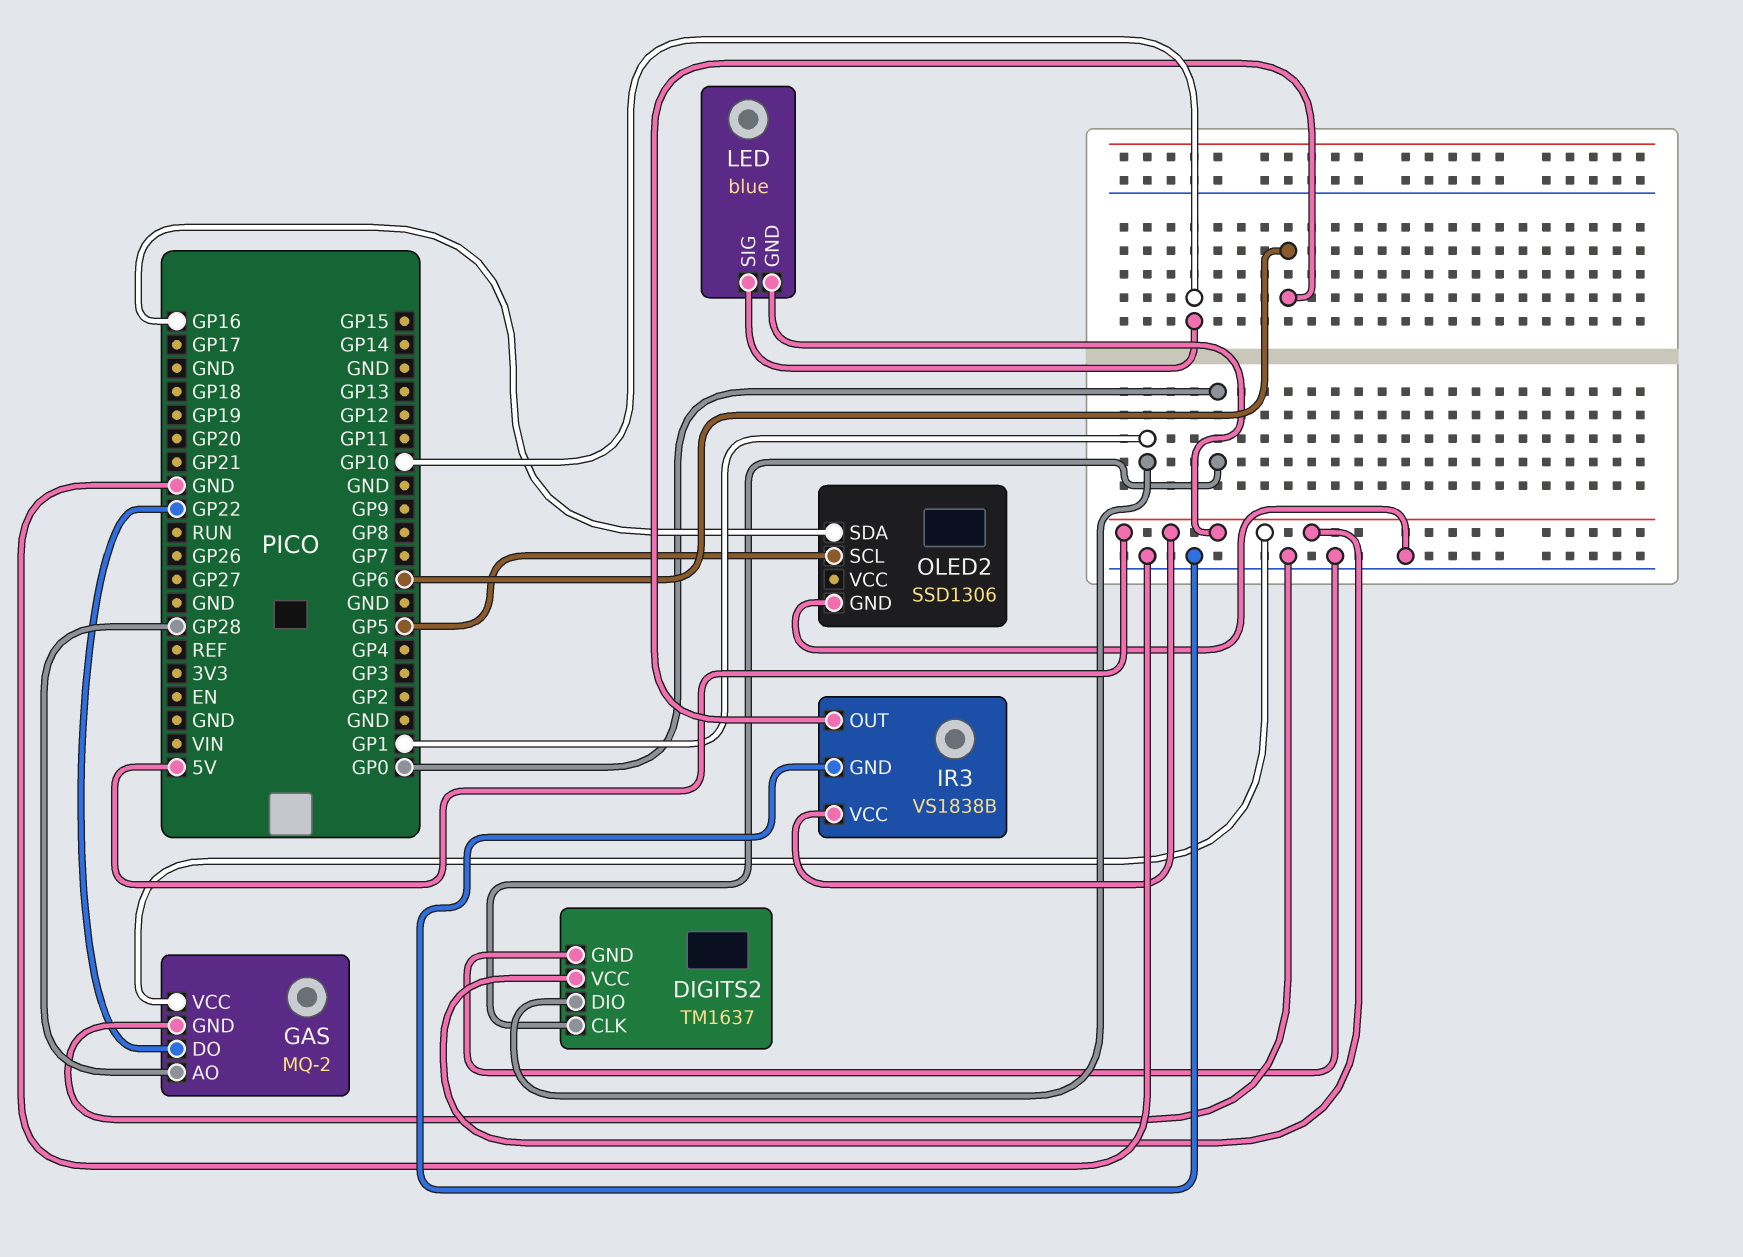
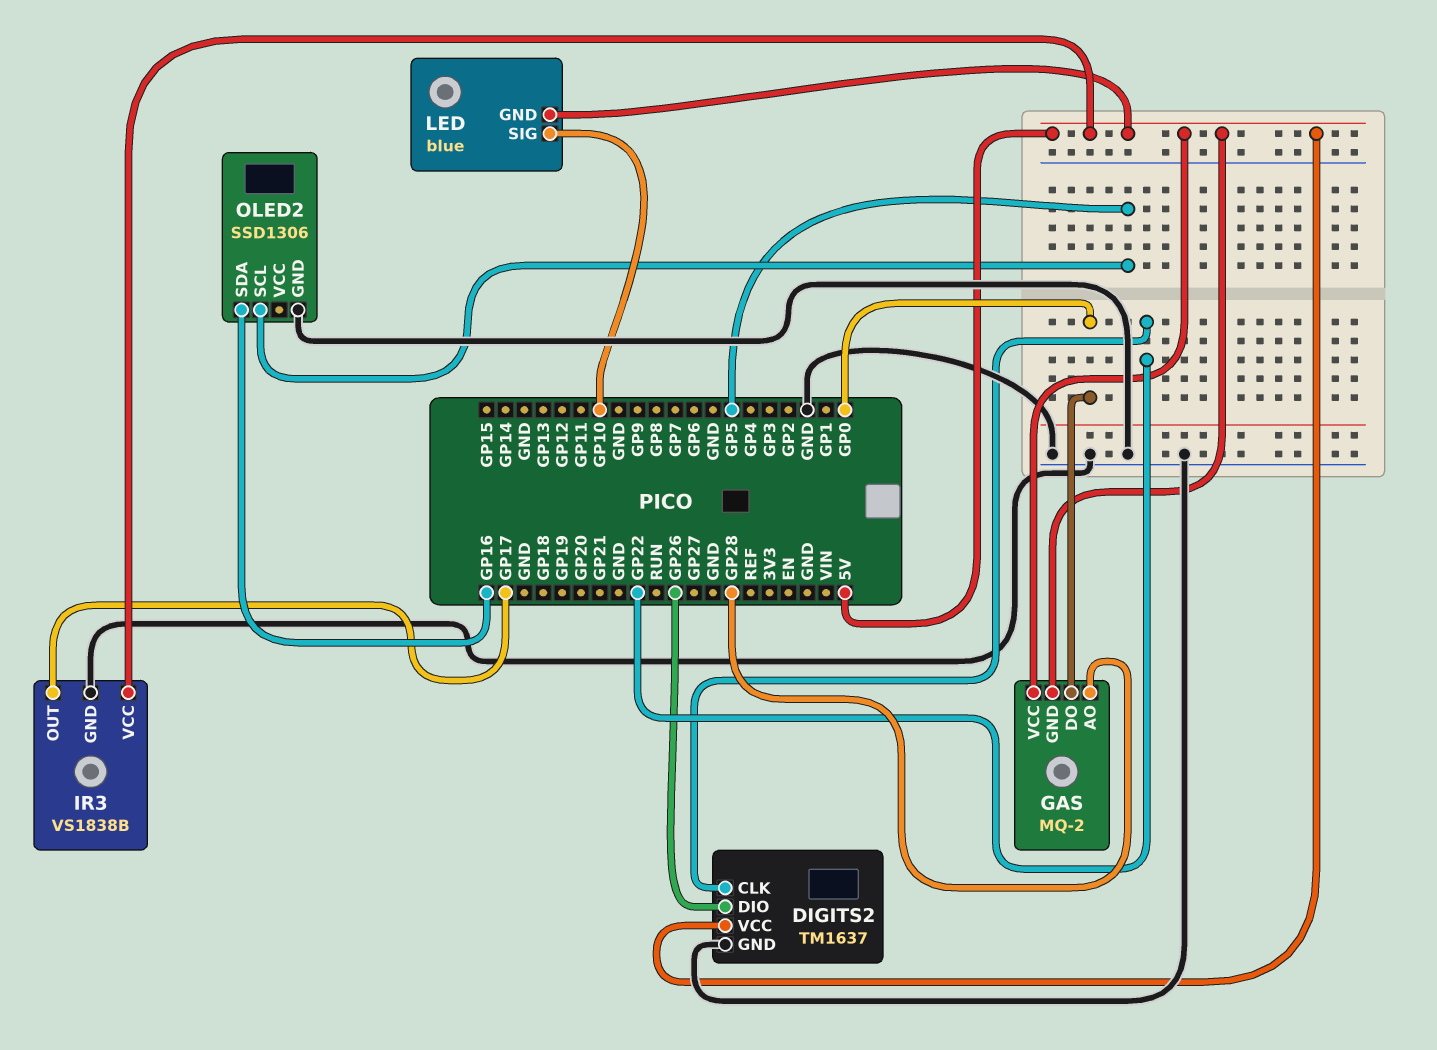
DIGITS2 pin CLK: GP0 -> GP22
DIGITS2 pin DIO: GP1 -> GP26
GAS pin DO: GP22 -> GP0
GAS pin GND: GND -> 5V
IR3 pin OUT: GP6 -> GP17

